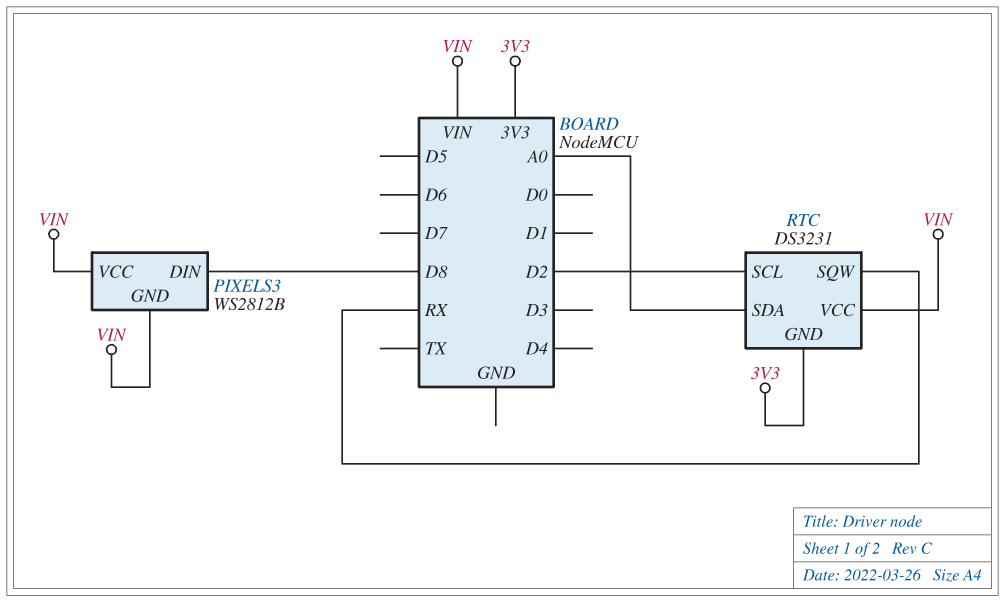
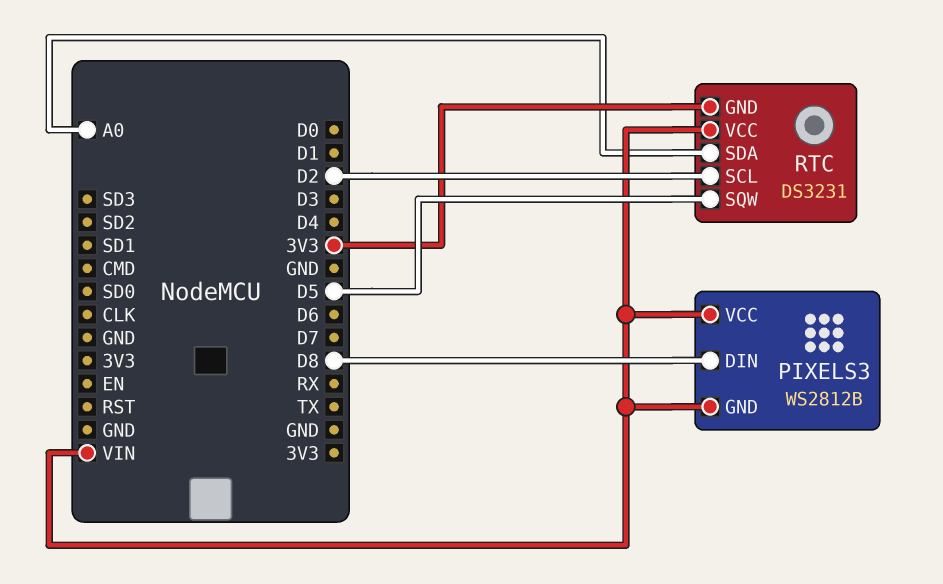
RTC pin SQW: RX -> D5

